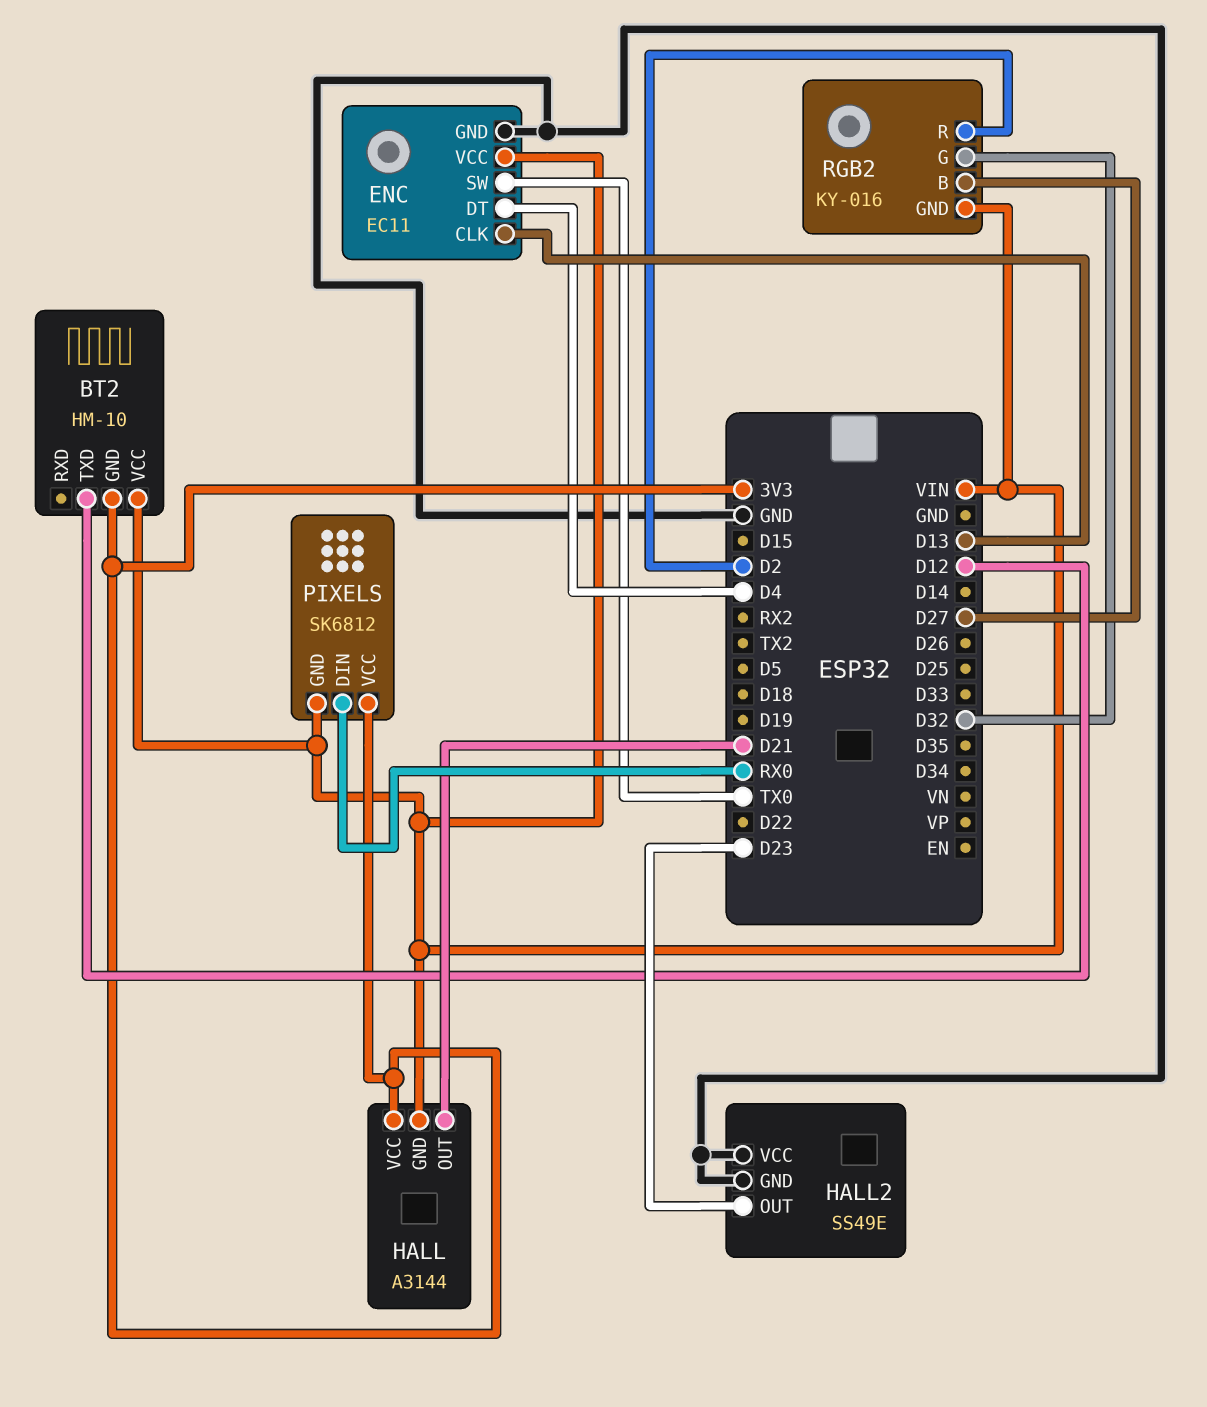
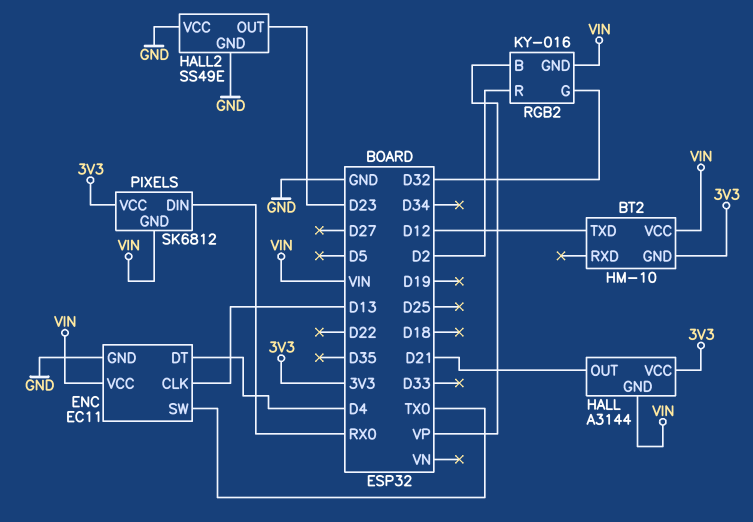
RGB2 pin B: D27 -> VP

